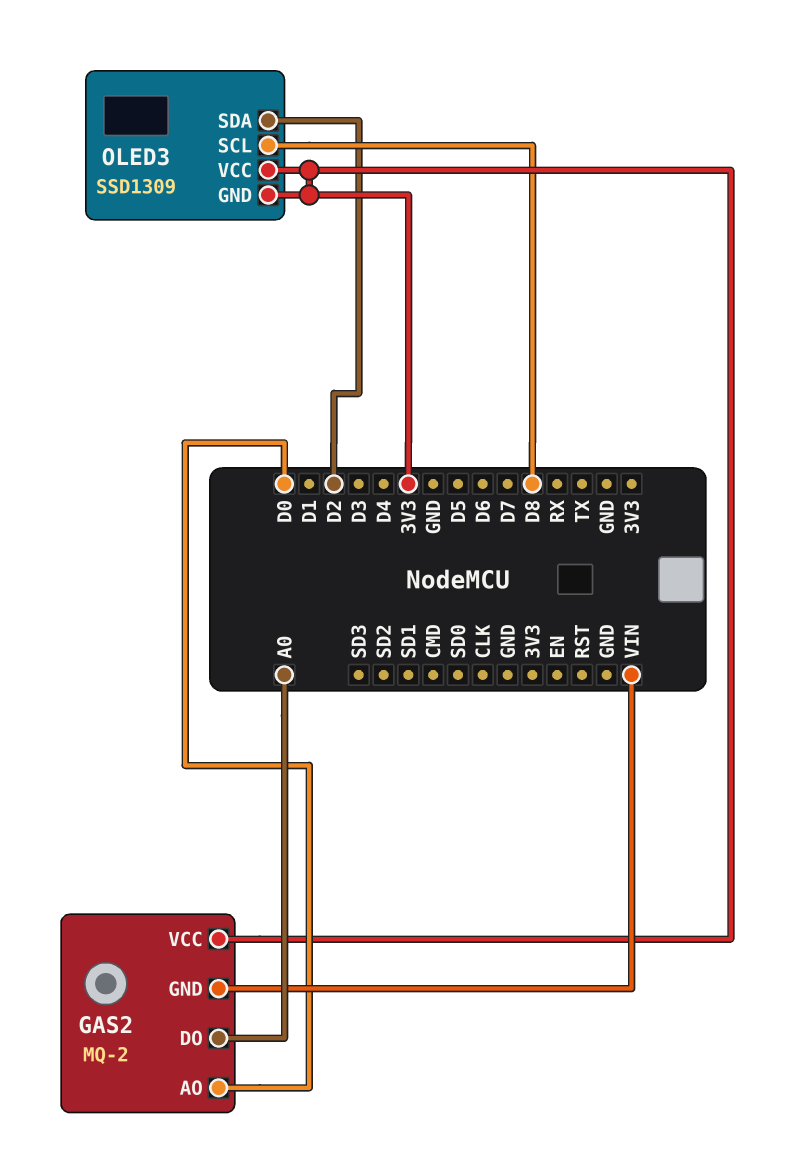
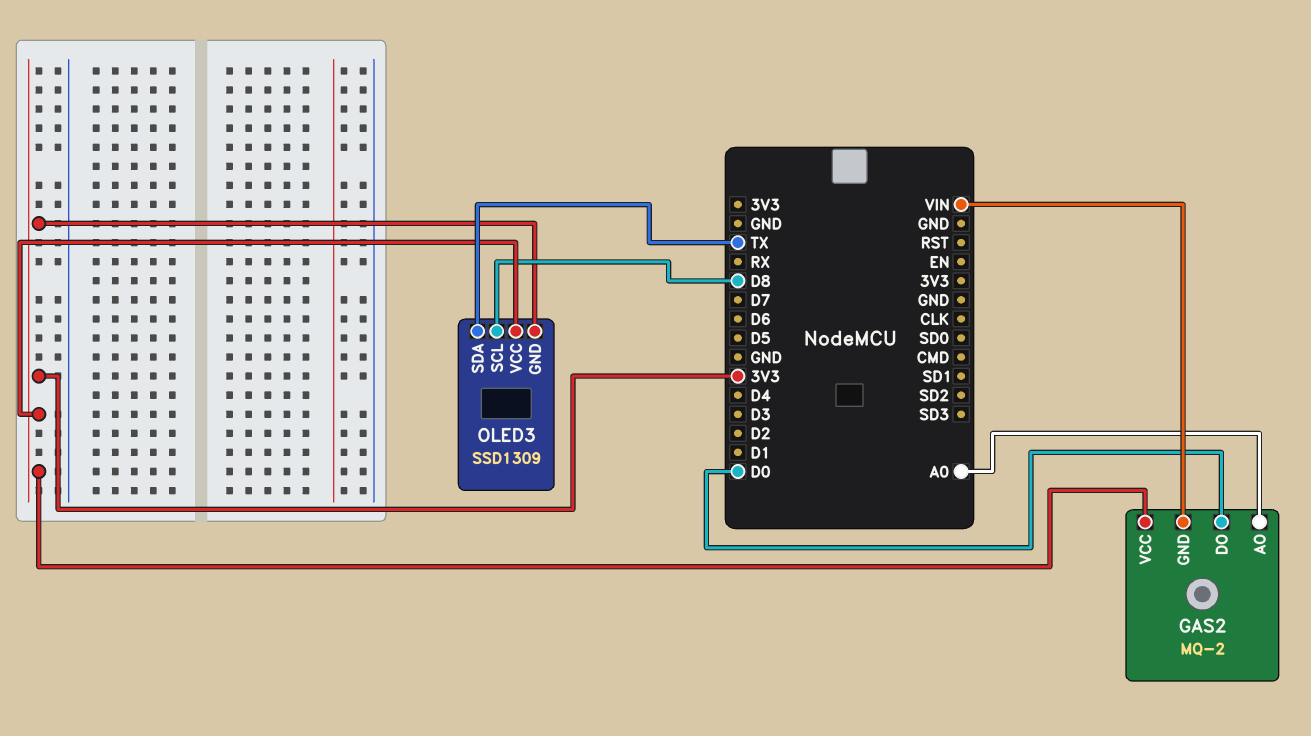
GAS2 pin AO: D0 -> A0
GAS2 pin DO: A0 -> D0
OLED3 pin SDA: D2 -> TX

